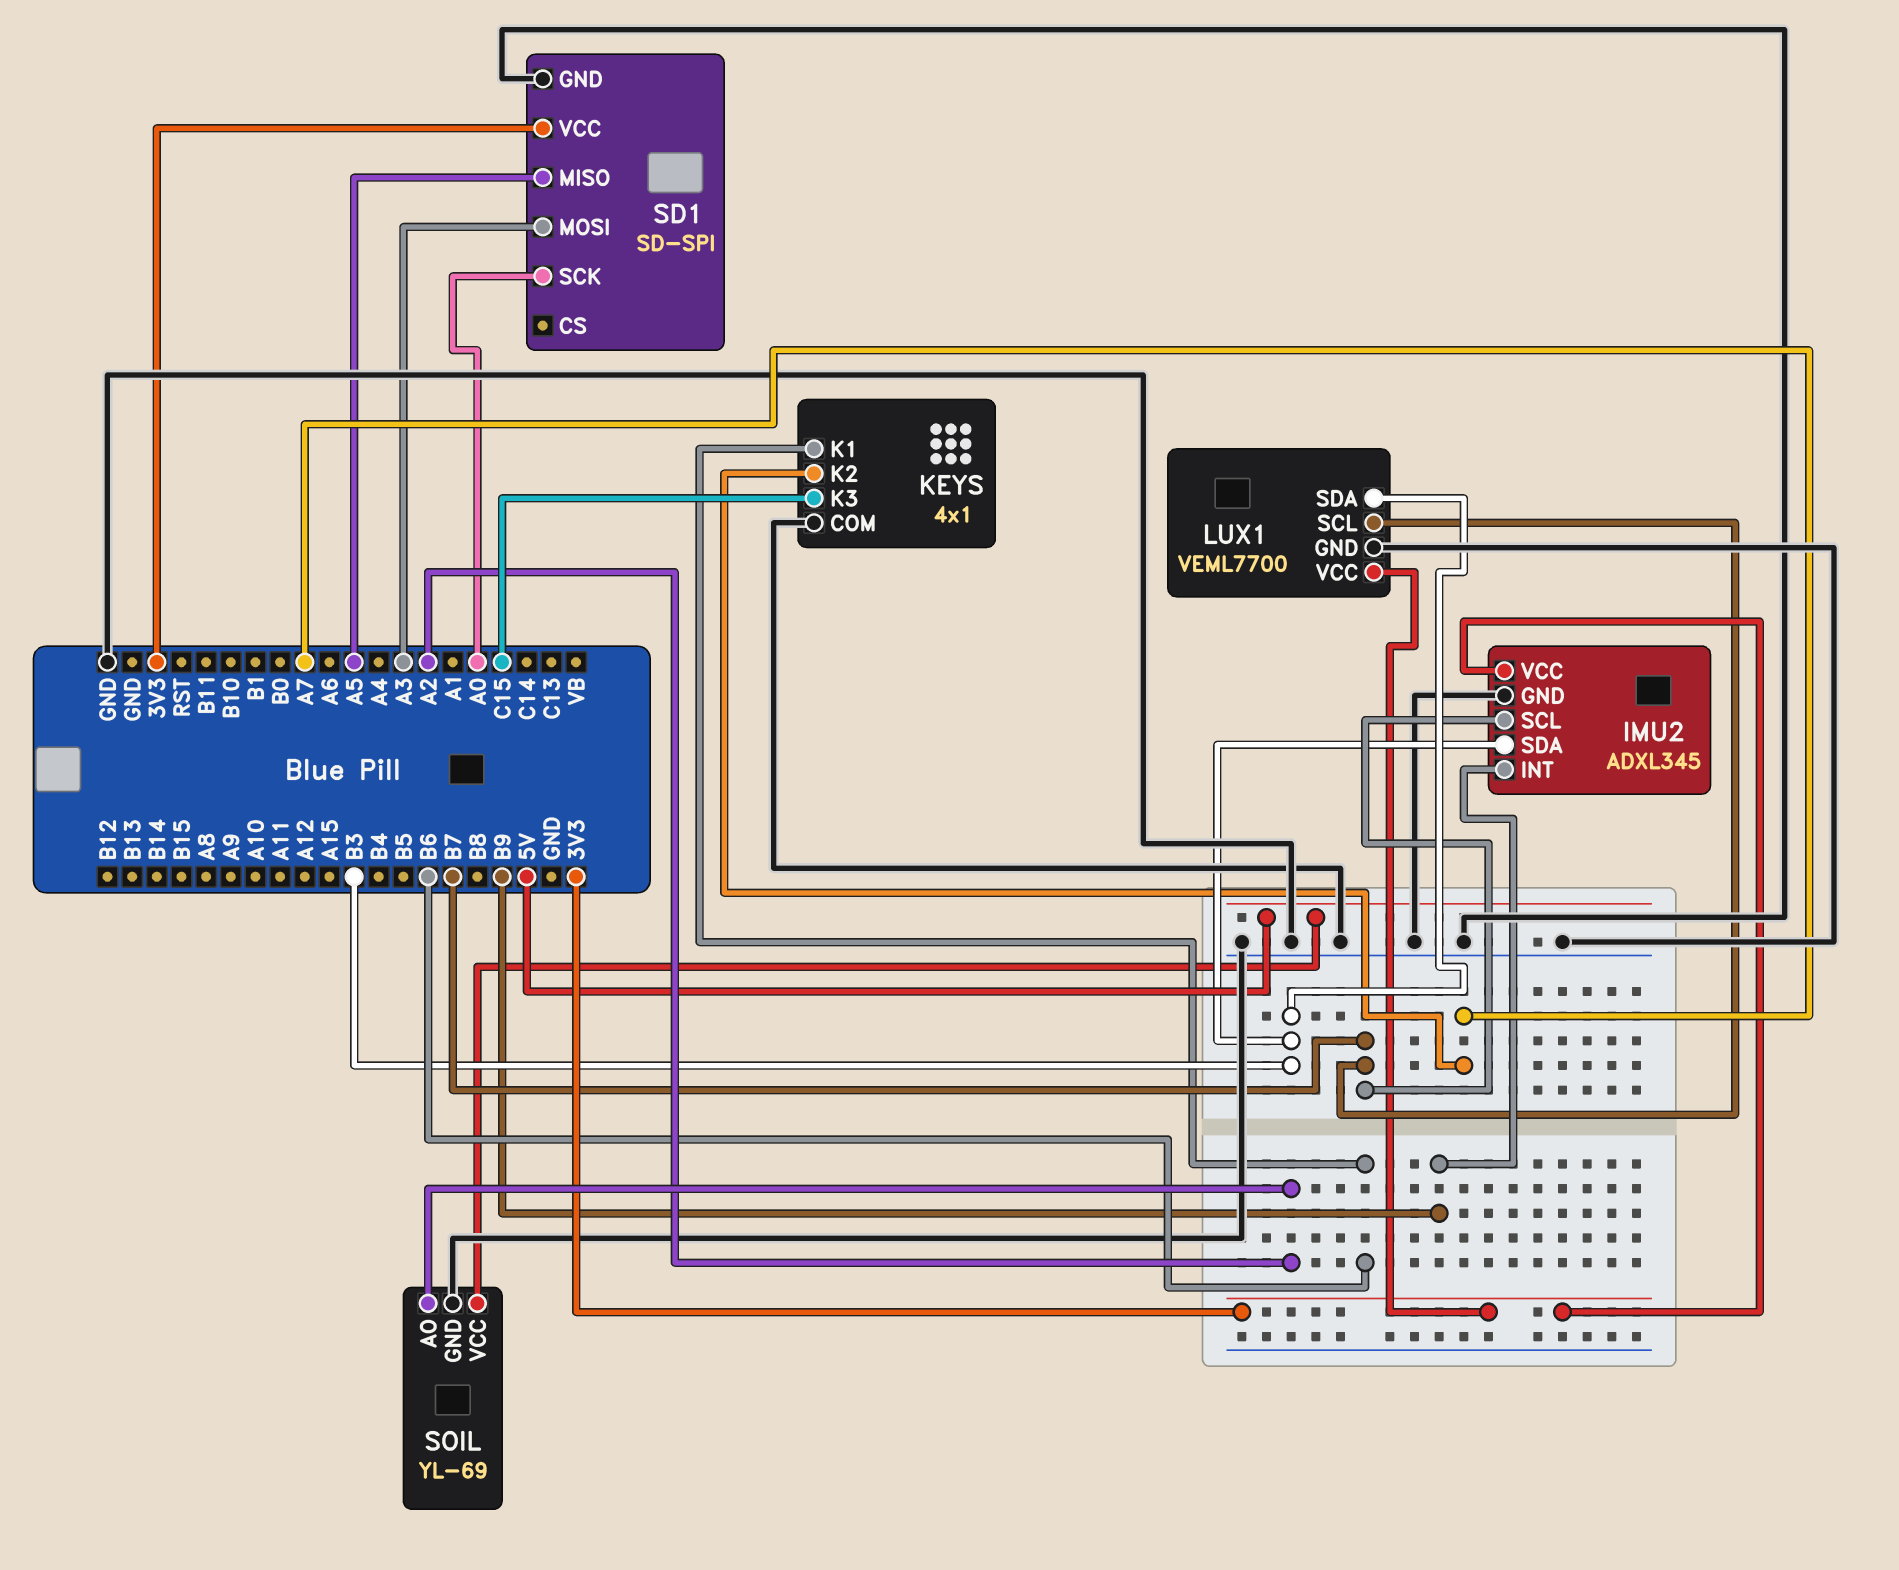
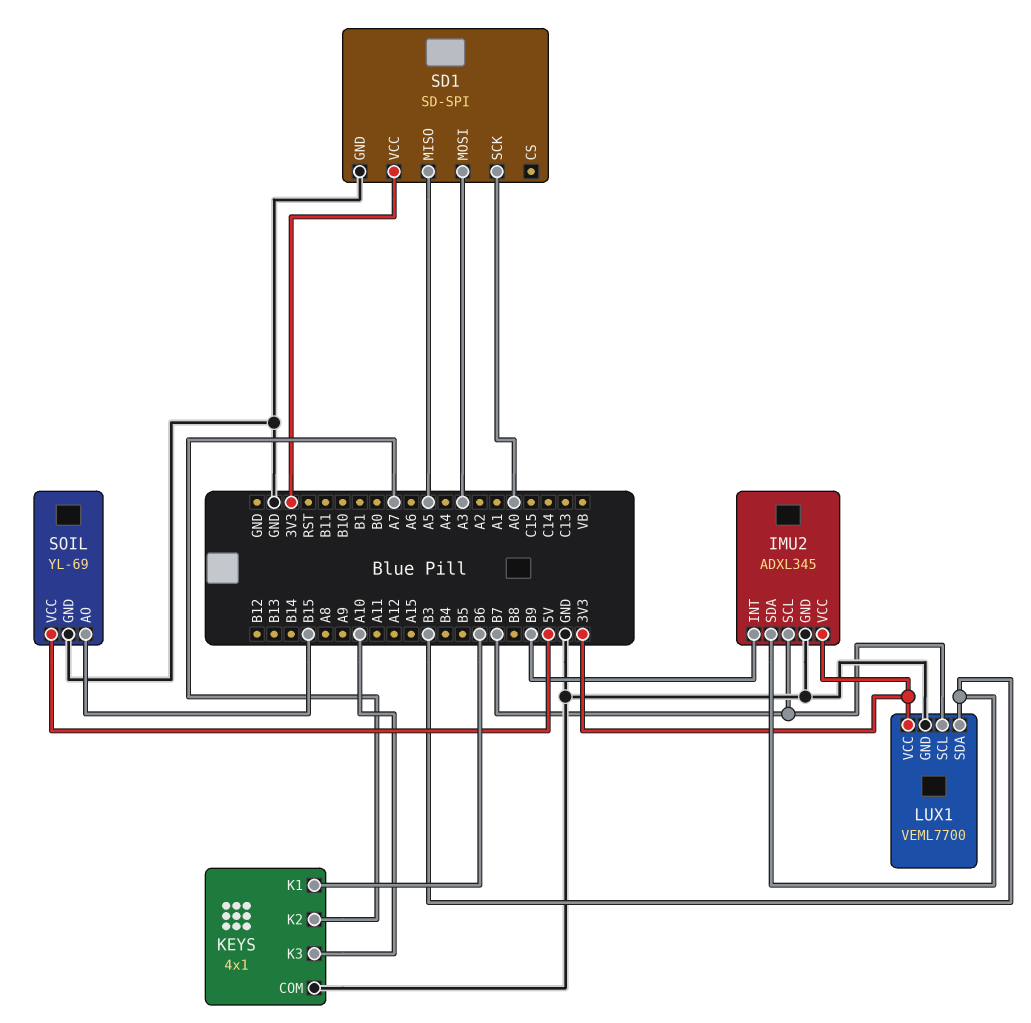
KEYS pin K3: C15 -> A10
SOIL pin AO: A2 -> B15

